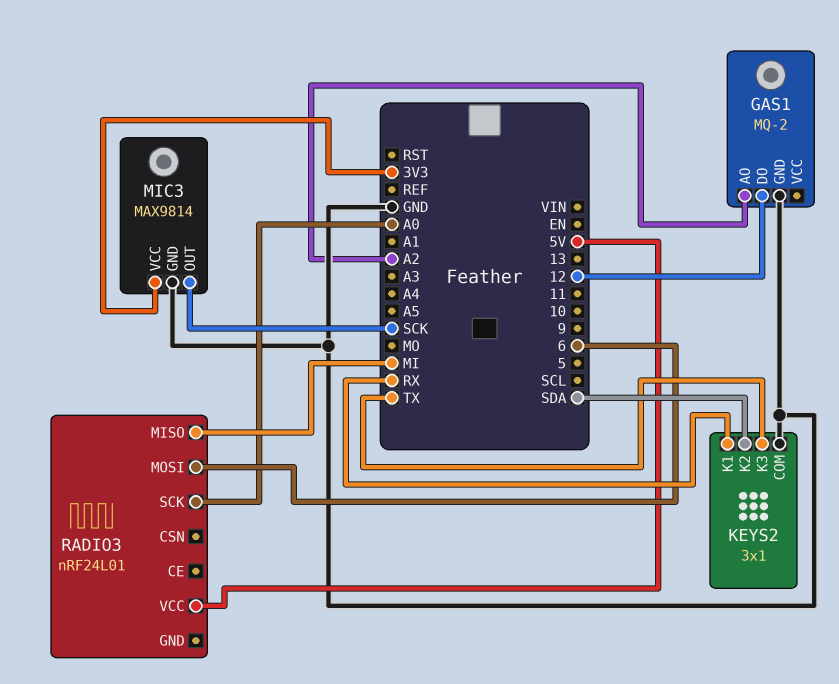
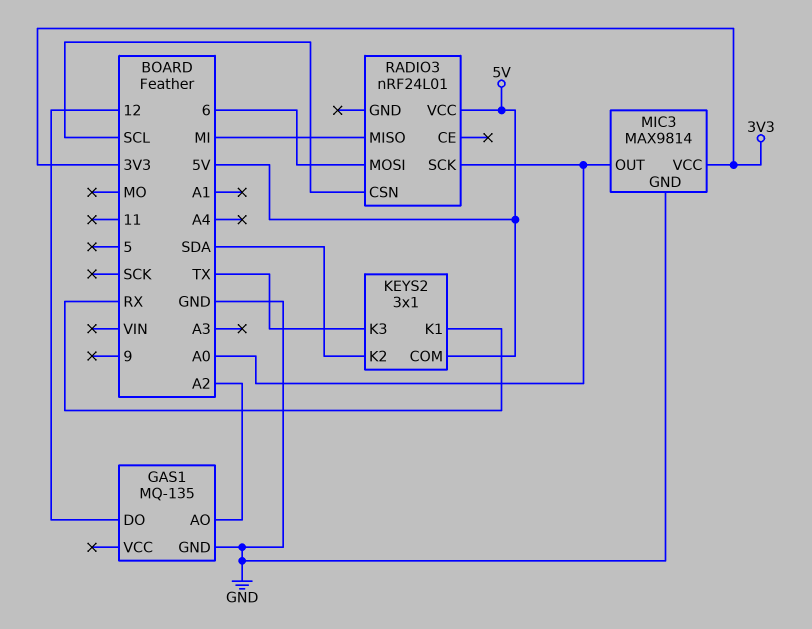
GAS1: MQ-2 -> MQ-135
KEYS2 pin COM: GND -> 5V
MIC3 pin OUT: SCK -> A0
RADIO3 pin CSN: none -> SCL

